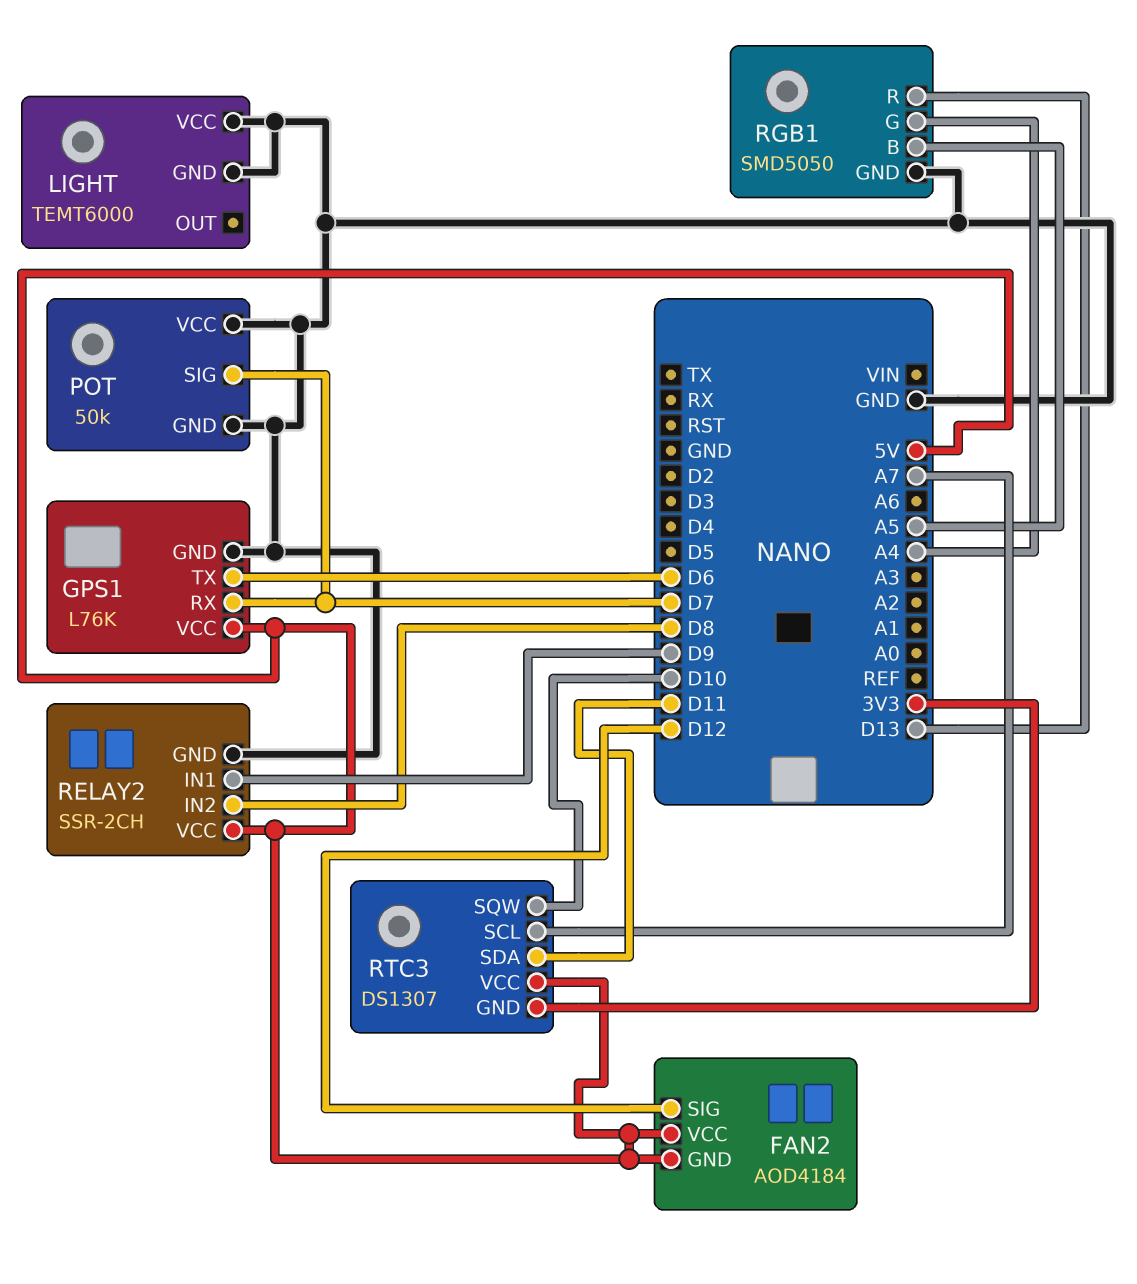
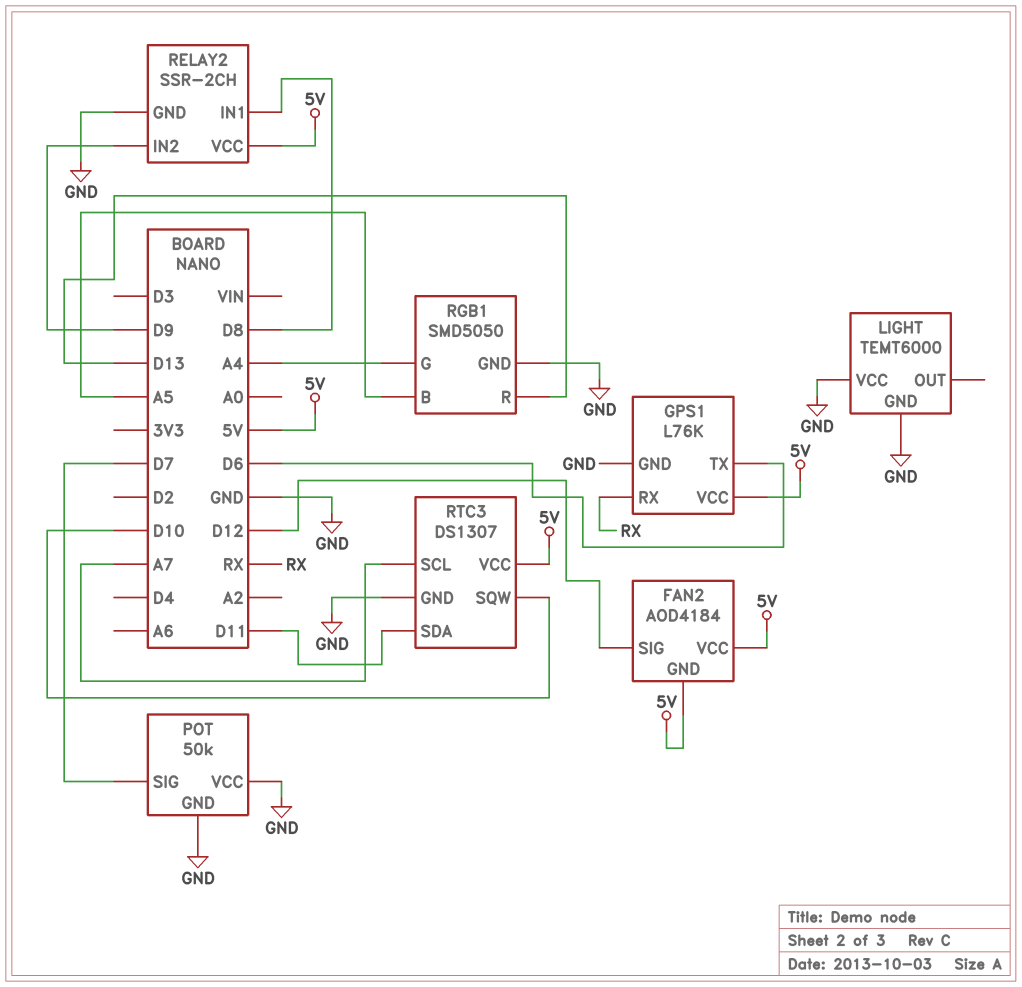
GPS1 pin RX: D7 -> RX
RELAY2 pin IN1: D9 -> D8
RELAY2 pin IN2: D8 -> D9
RTC3 pin GND: 3V3 -> GND

